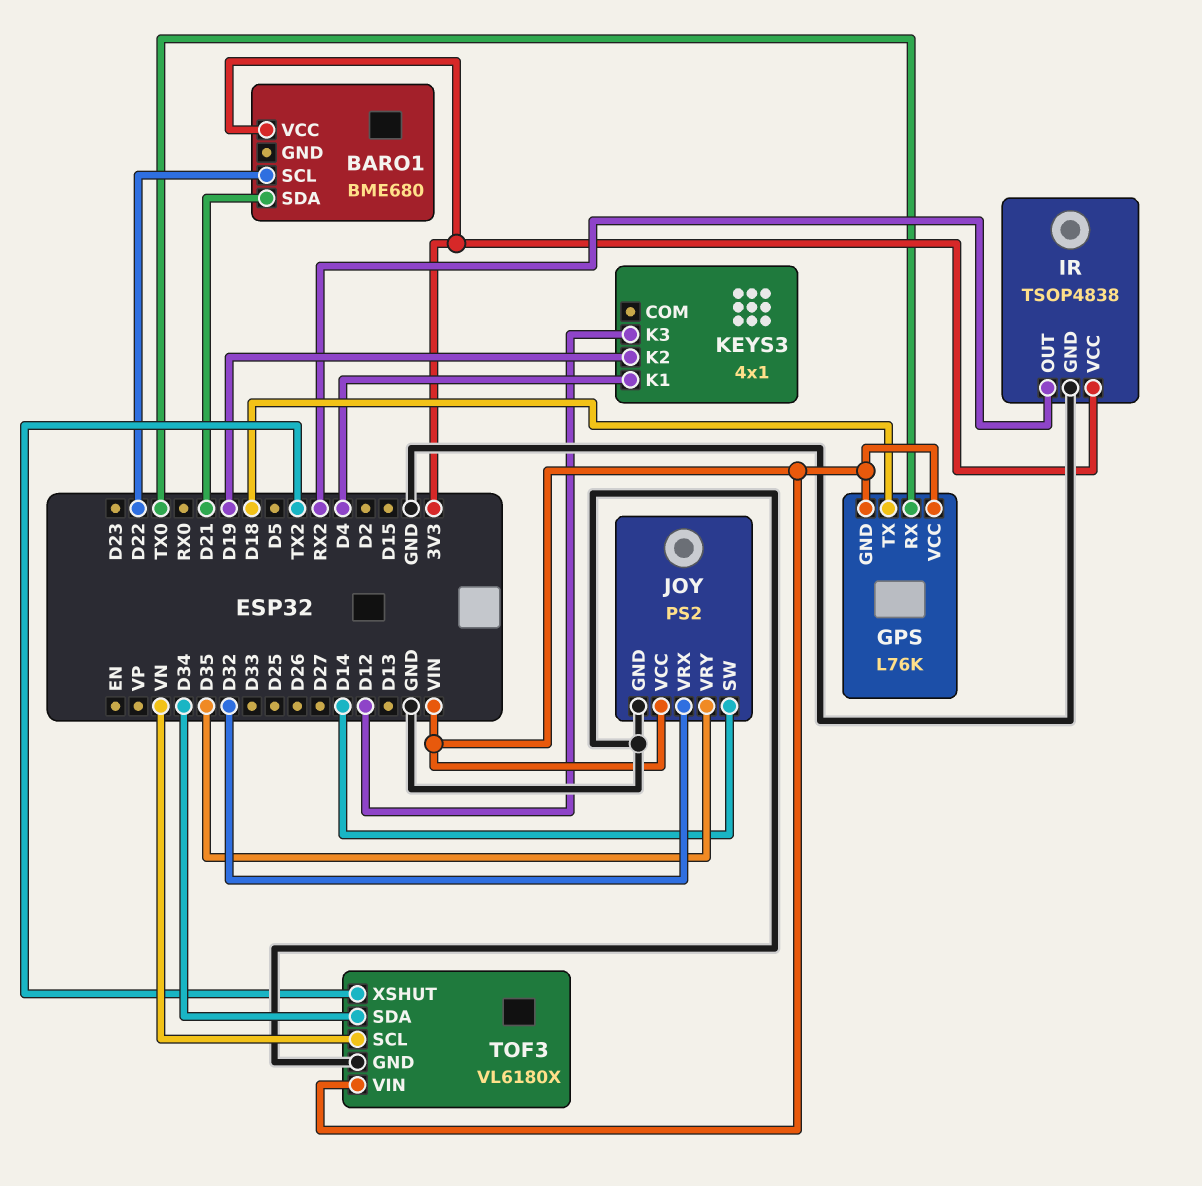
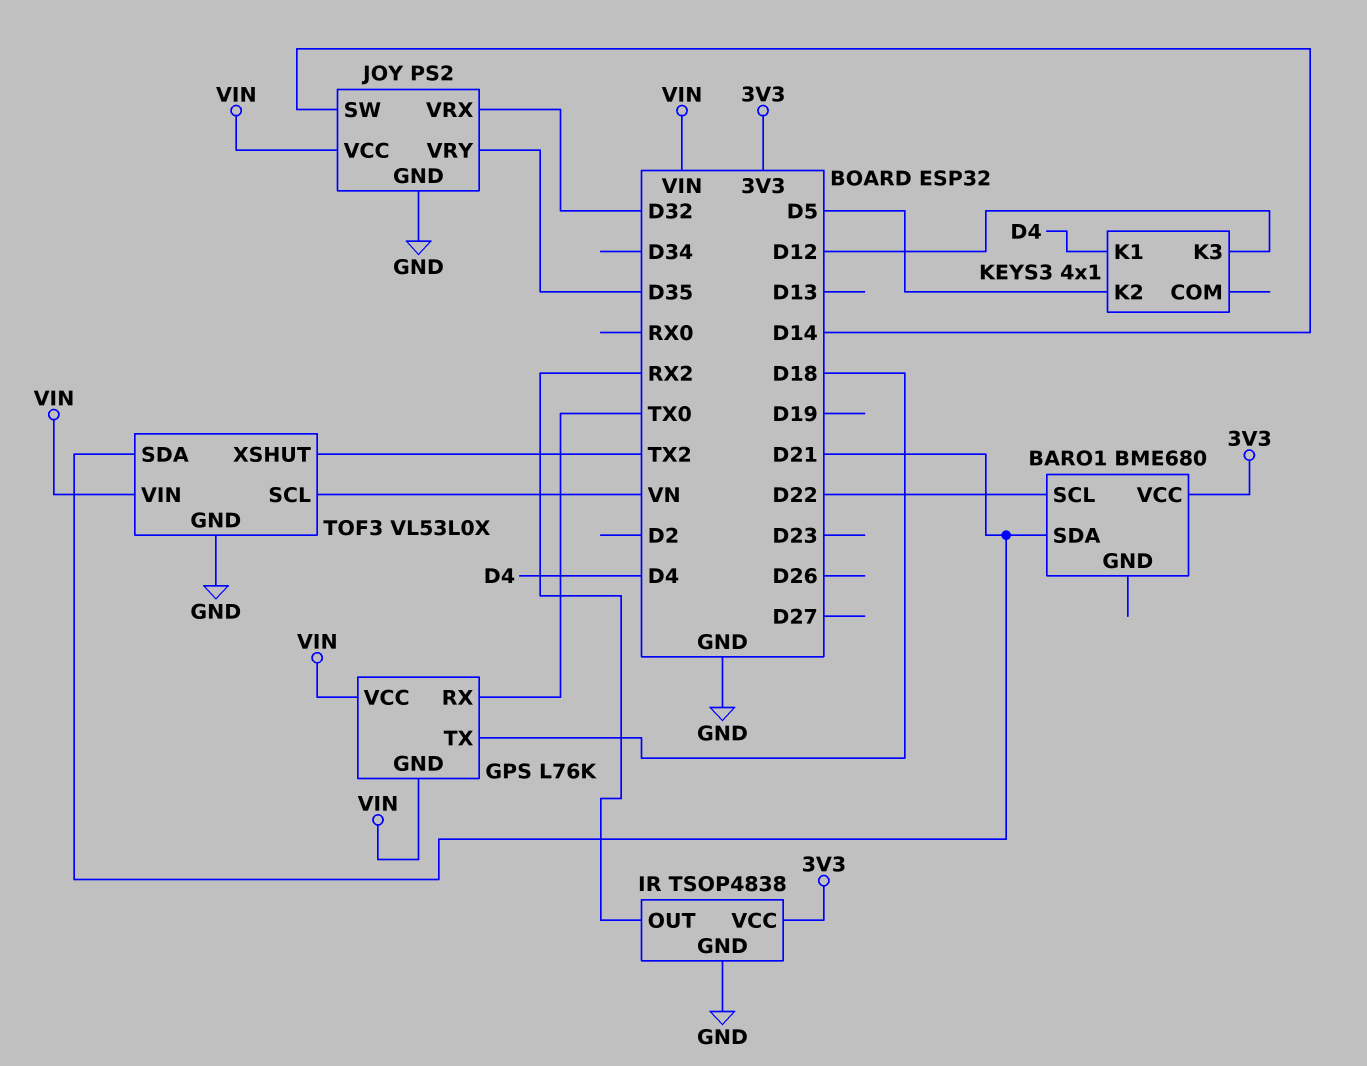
KEYS3 pin K2: D19 -> D5
TOF3: VL6180X -> VL53L0X
TOF3 pin SDA: D34 -> D21

